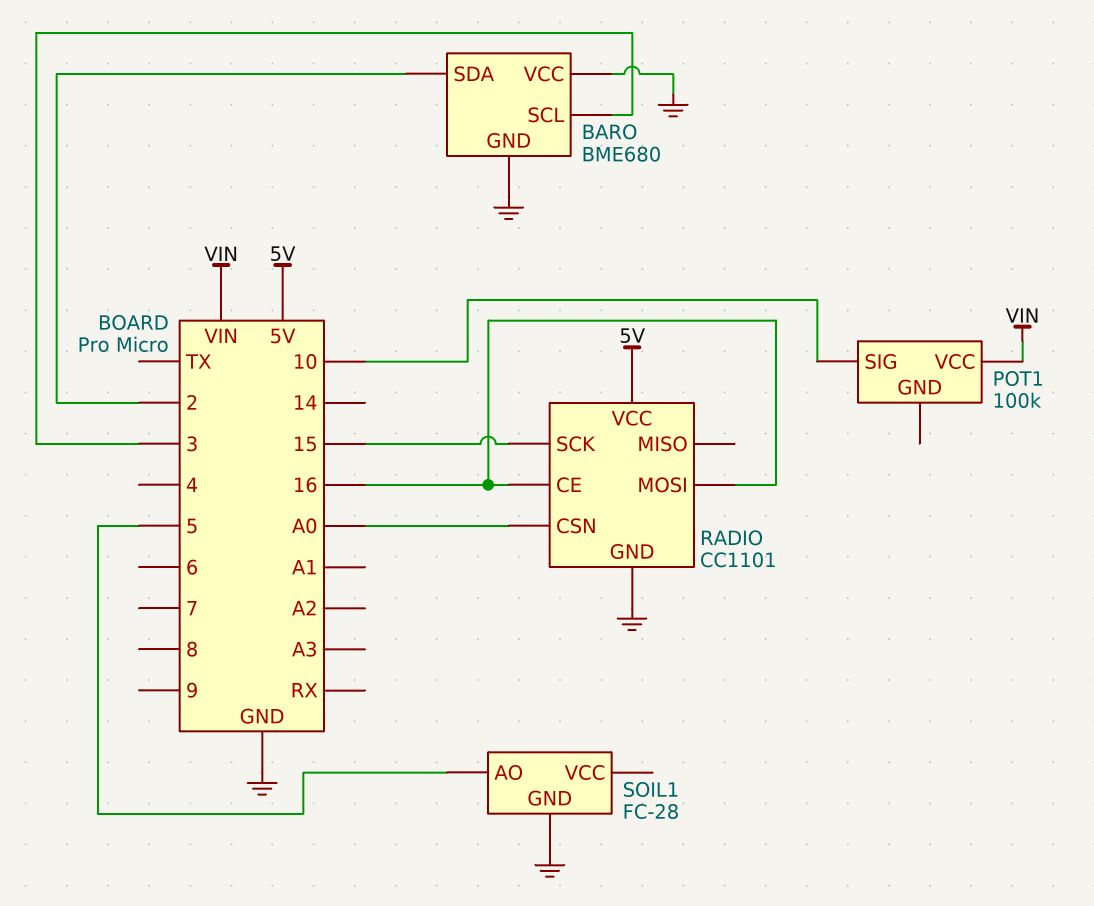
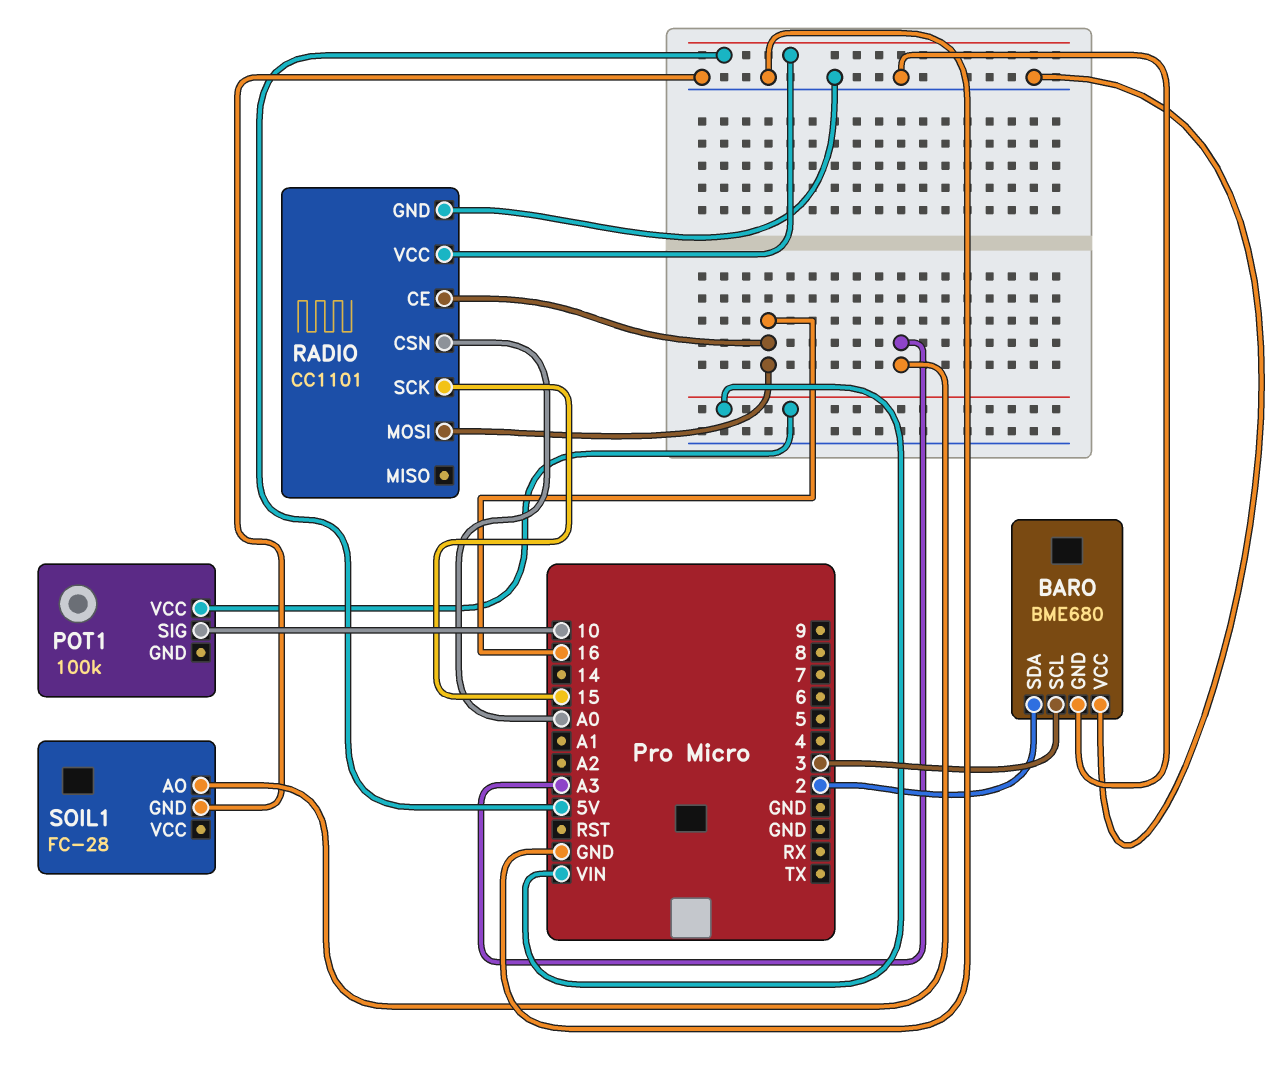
SOIL1 pin AO: 5 -> A3

